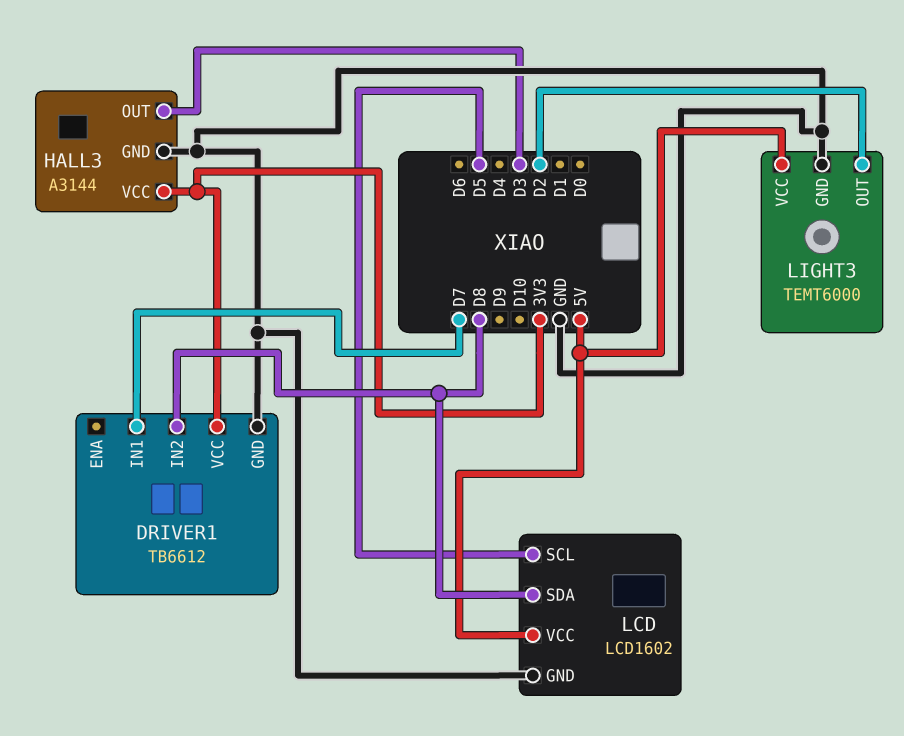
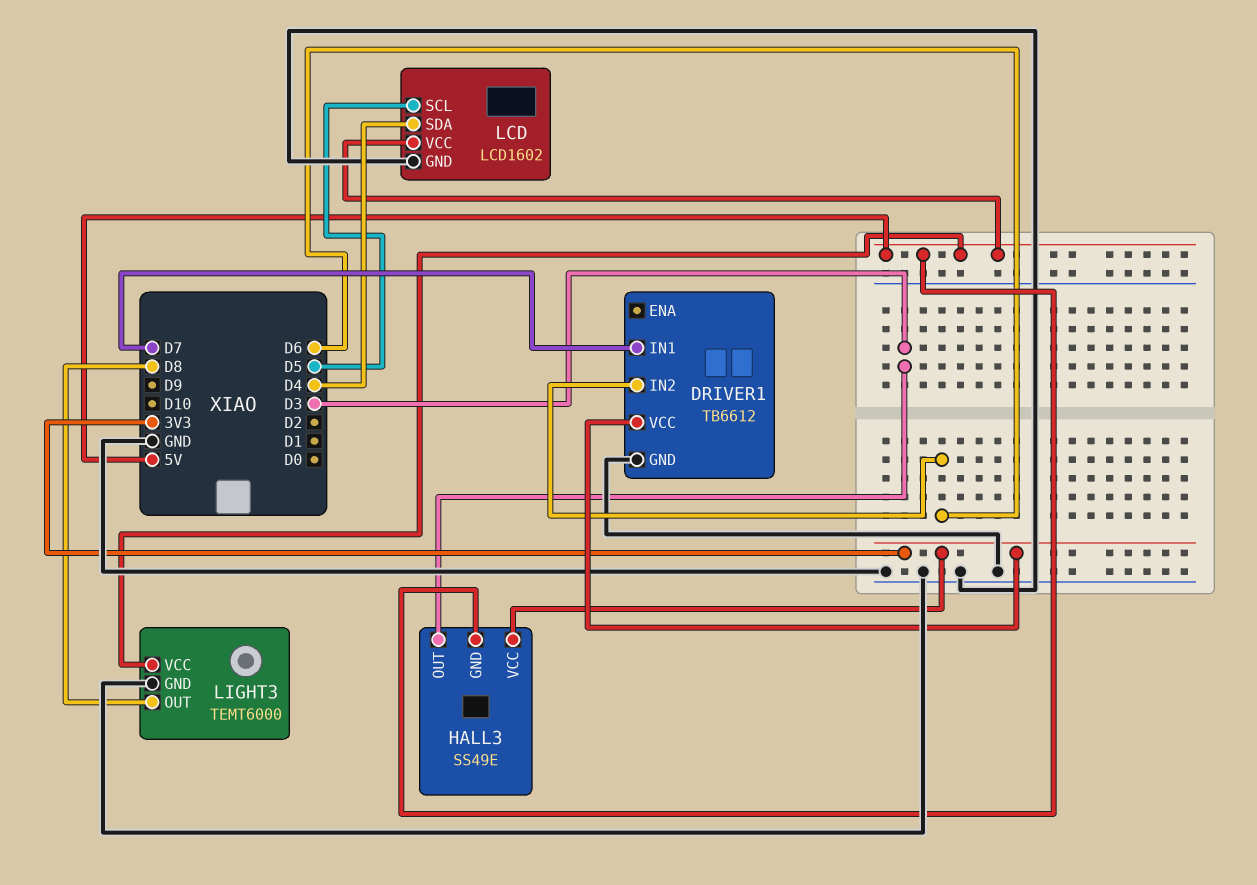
DRIVER1 pin IN2: D8 -> D6
HALL3: A3144 -> SS49E
HALL3 pin GND: GND -> 5V
LCD pin SDA: D8 -> D4
LIGHT3 pin OUT: D2 -> D8

